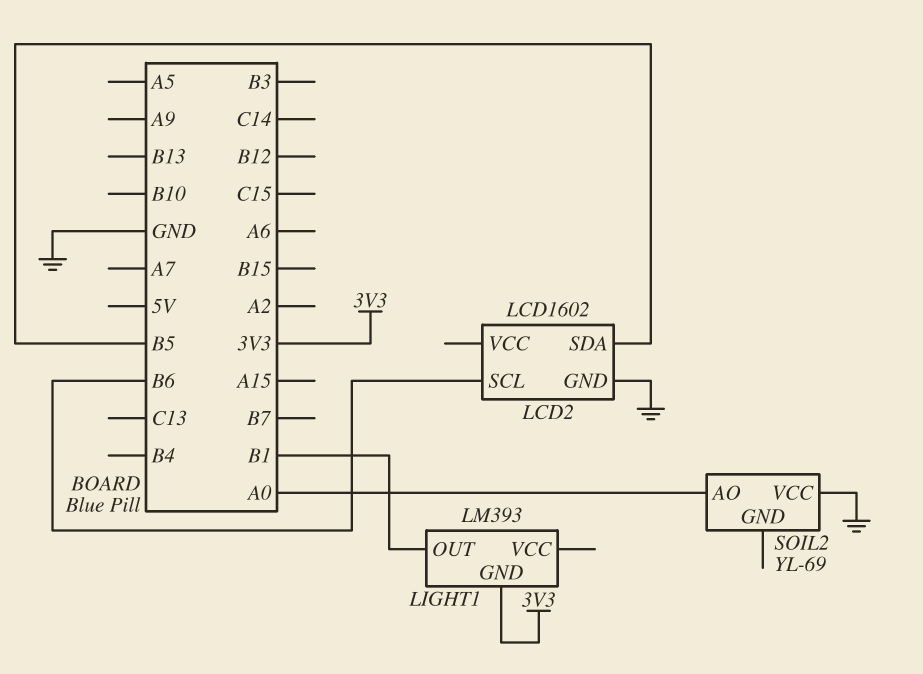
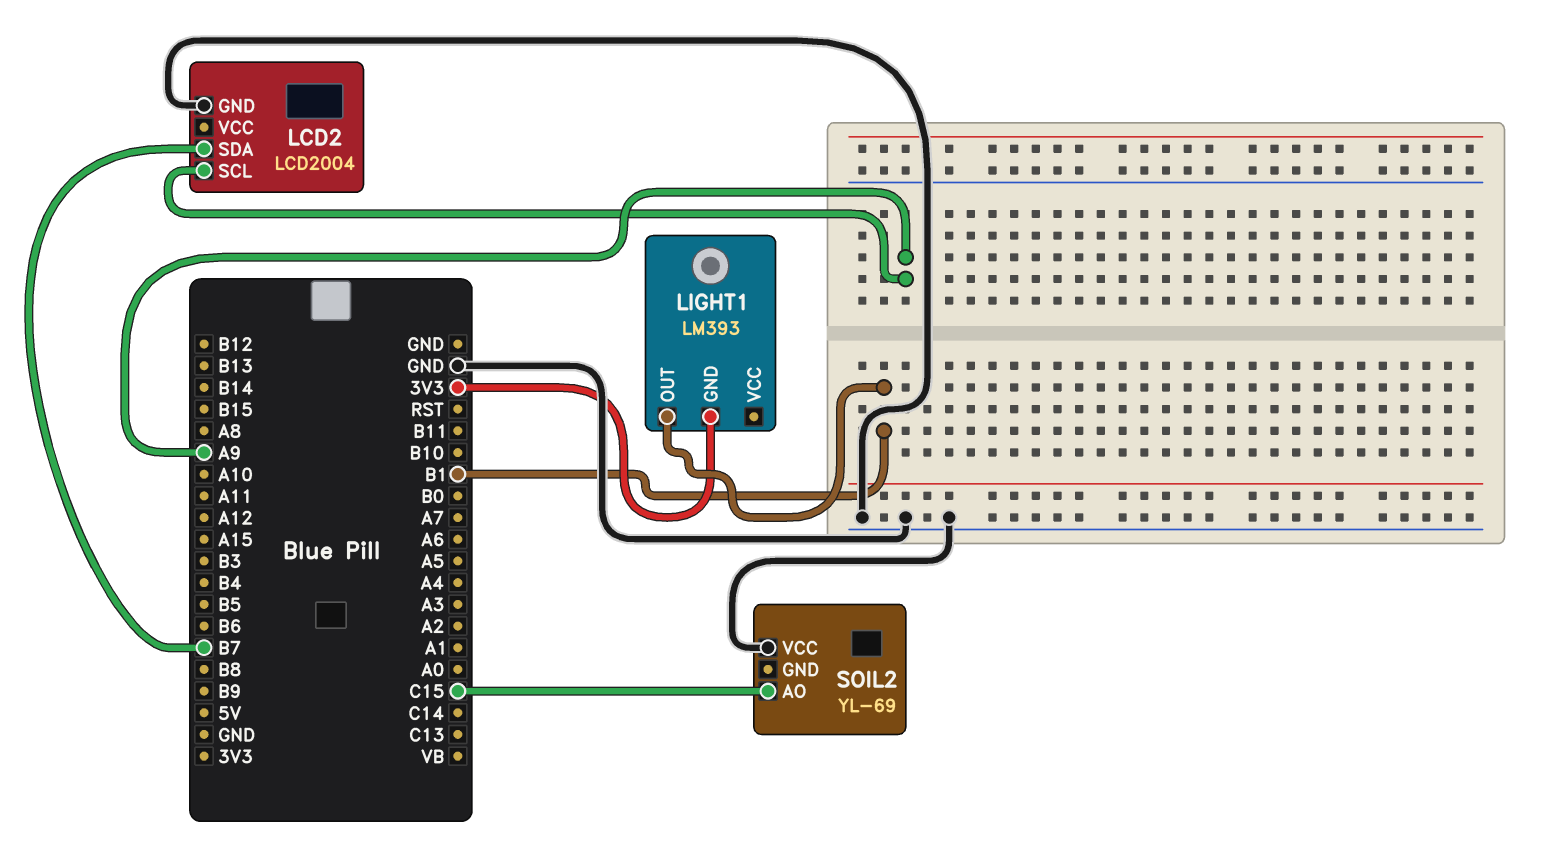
LCD2: LCD1602 -> LCD2004
LCD2 pin SCL: B6 -> A9
LCD2 pin SDA: B5 -> B7
SOIL2 pin AO: A0 -> C15

